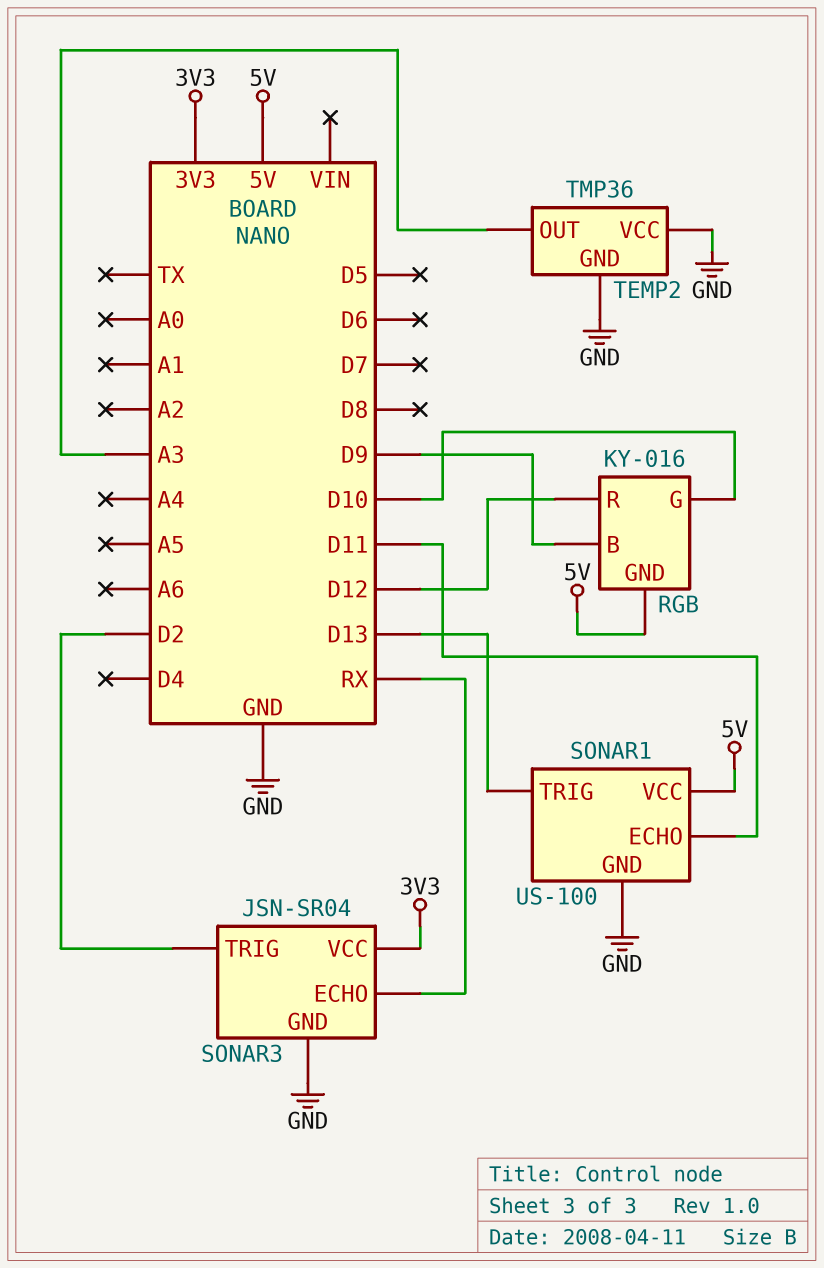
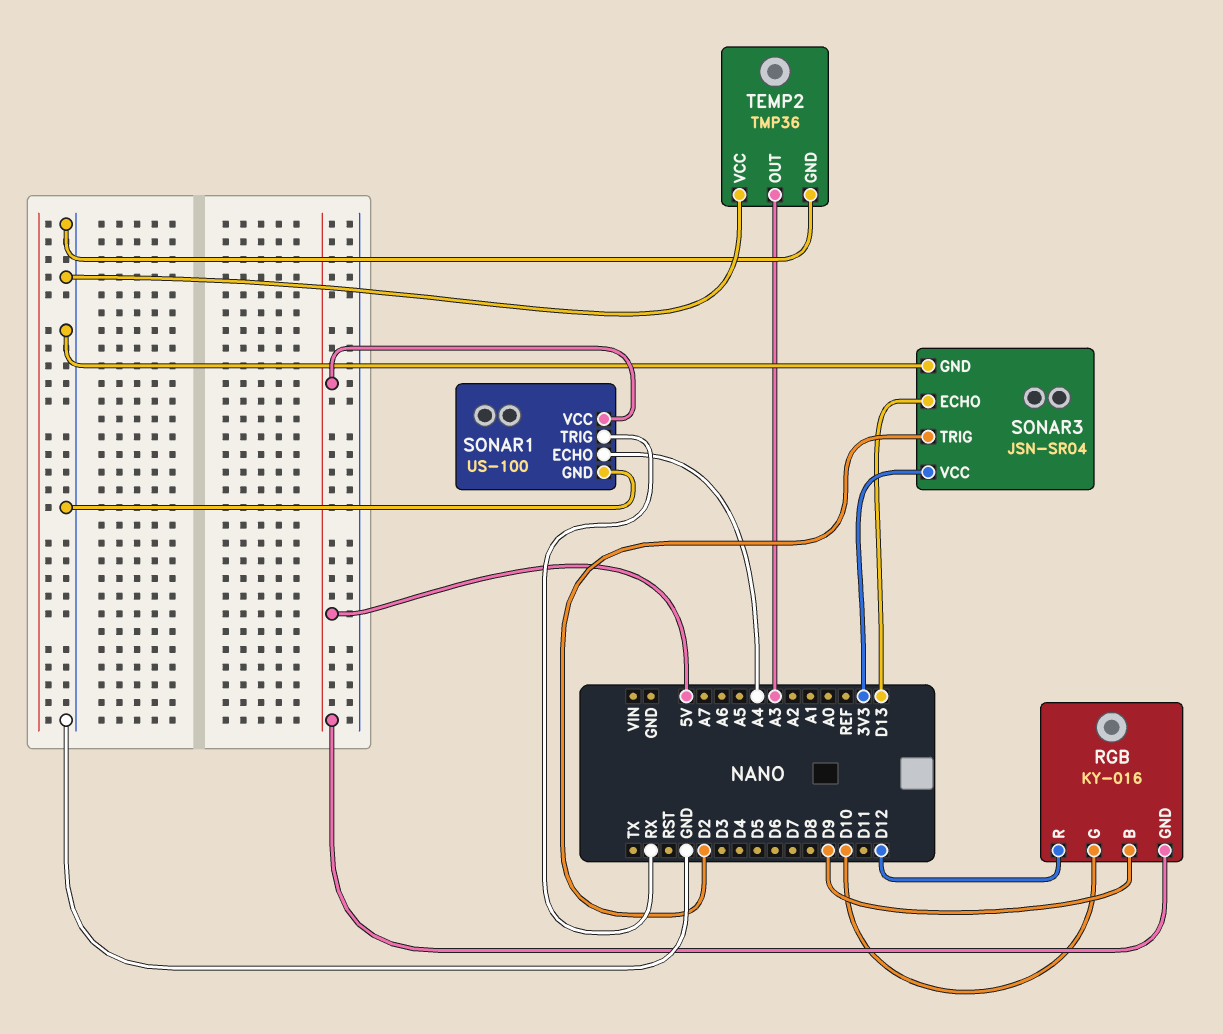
SONAR1 pin ECHO: D11 -> A4
SONAR1 pin TRIG: D13 -> RX
SONAR3 pin ECHO: RX -> D13

